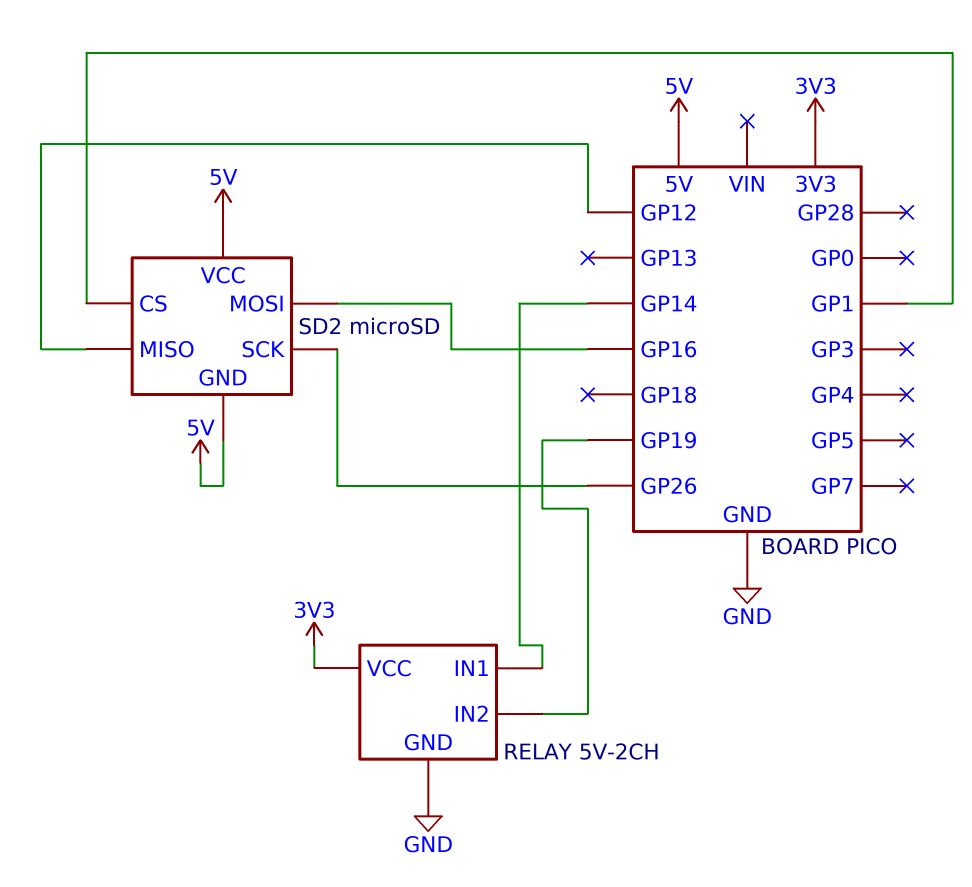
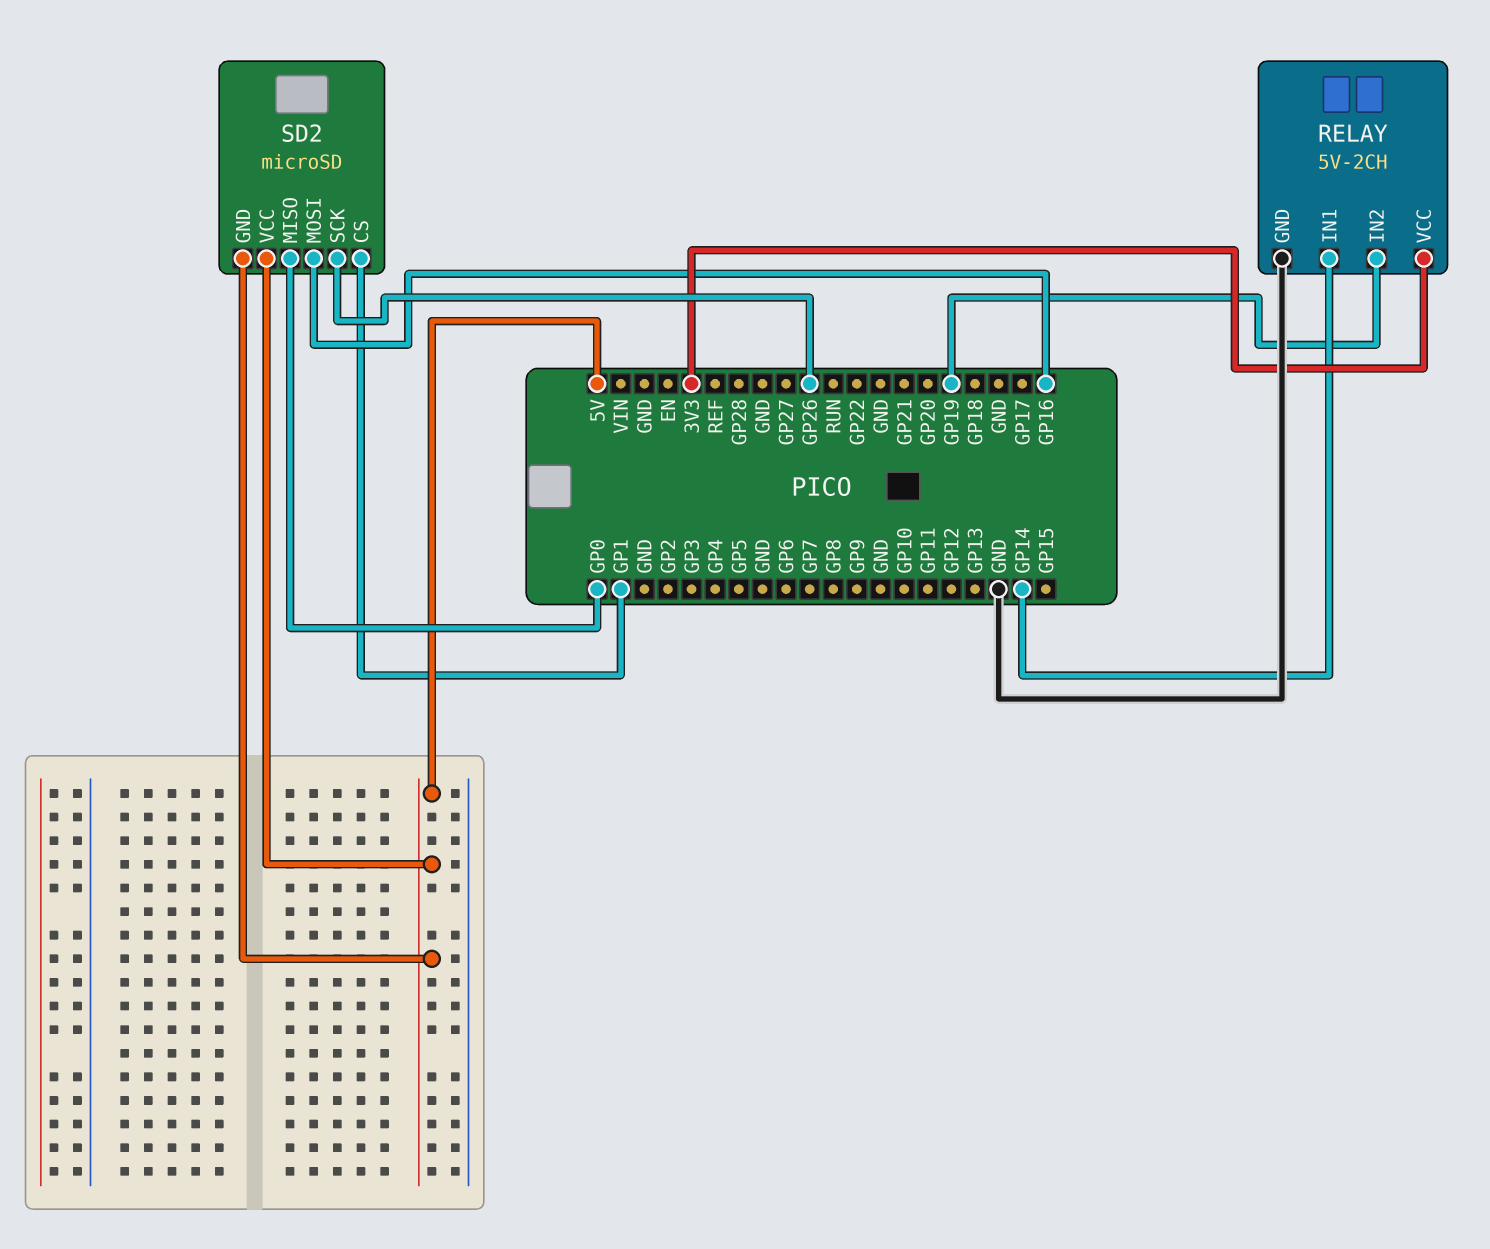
SD2 pin MISO: GP12 -> GP0

